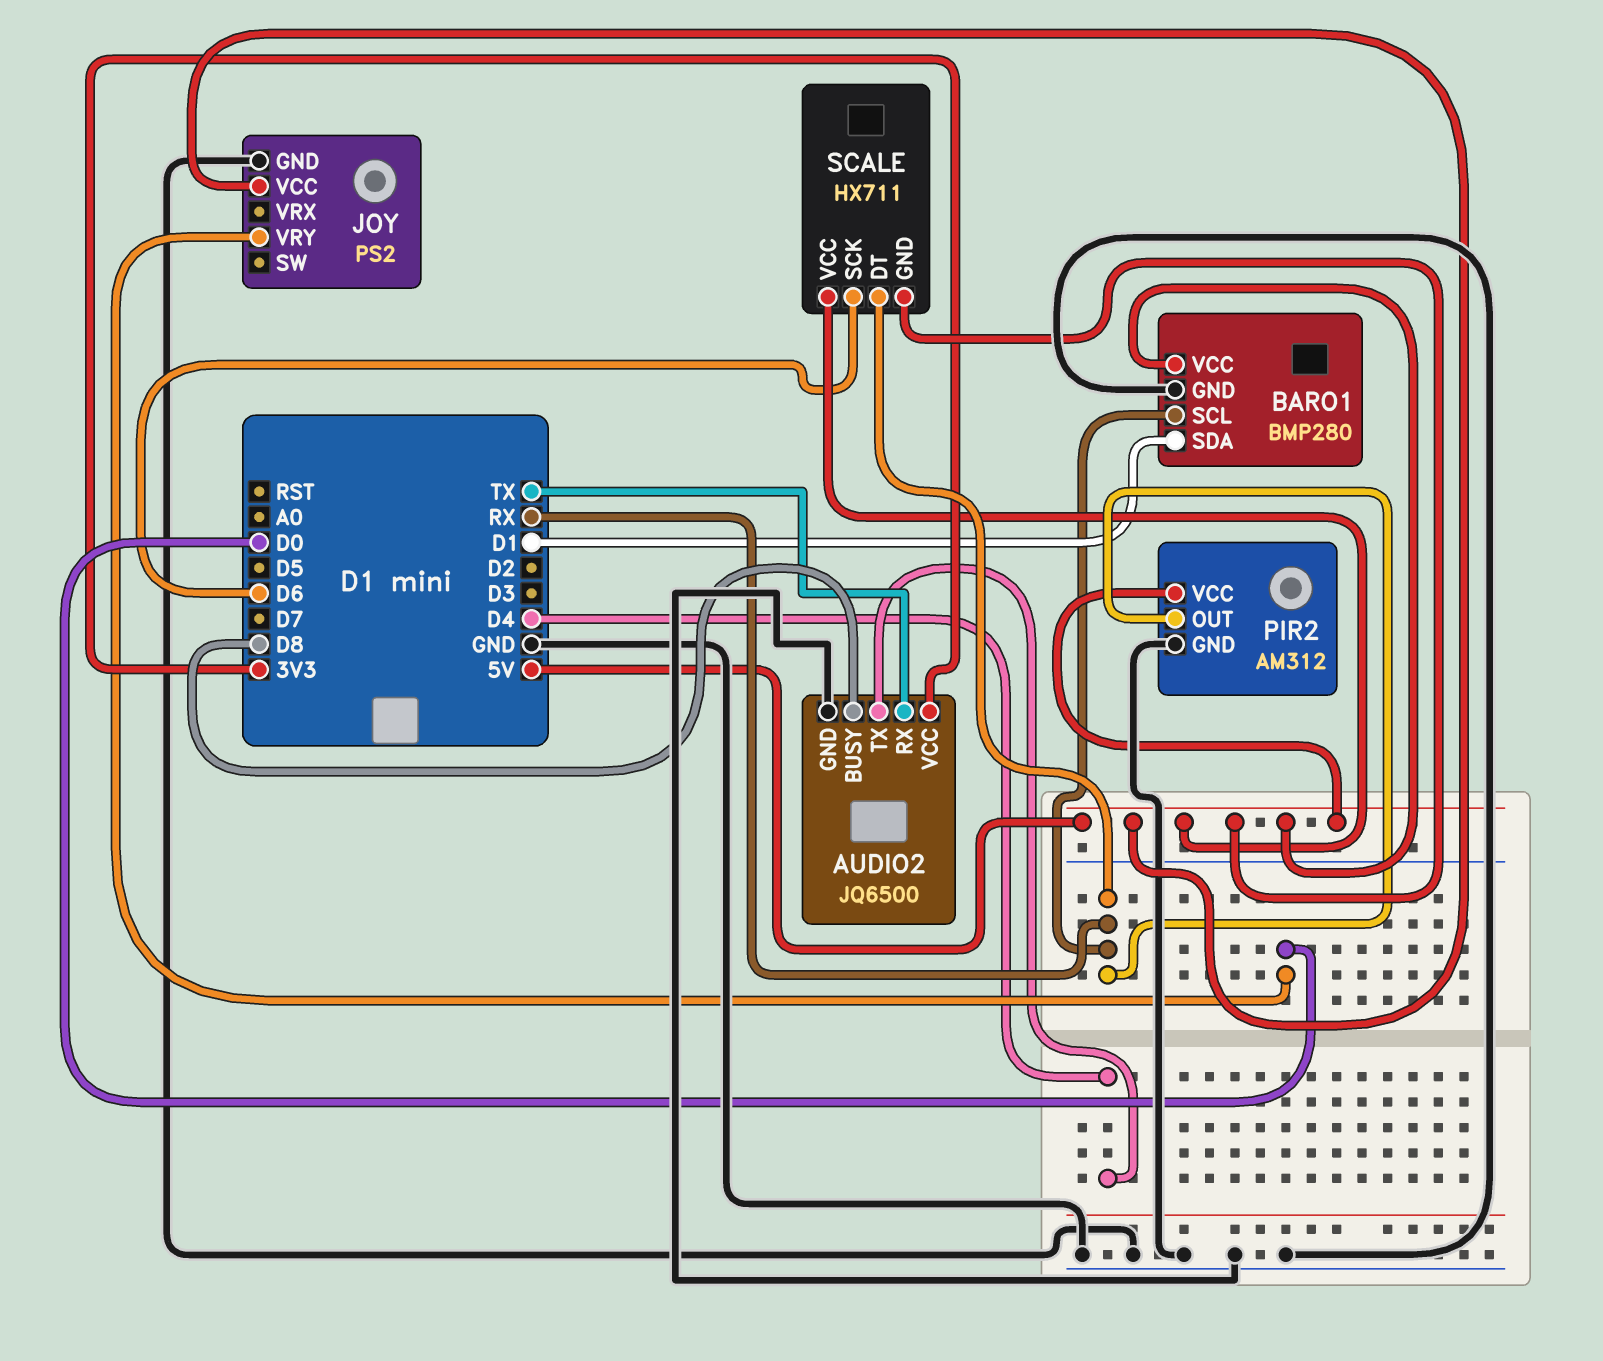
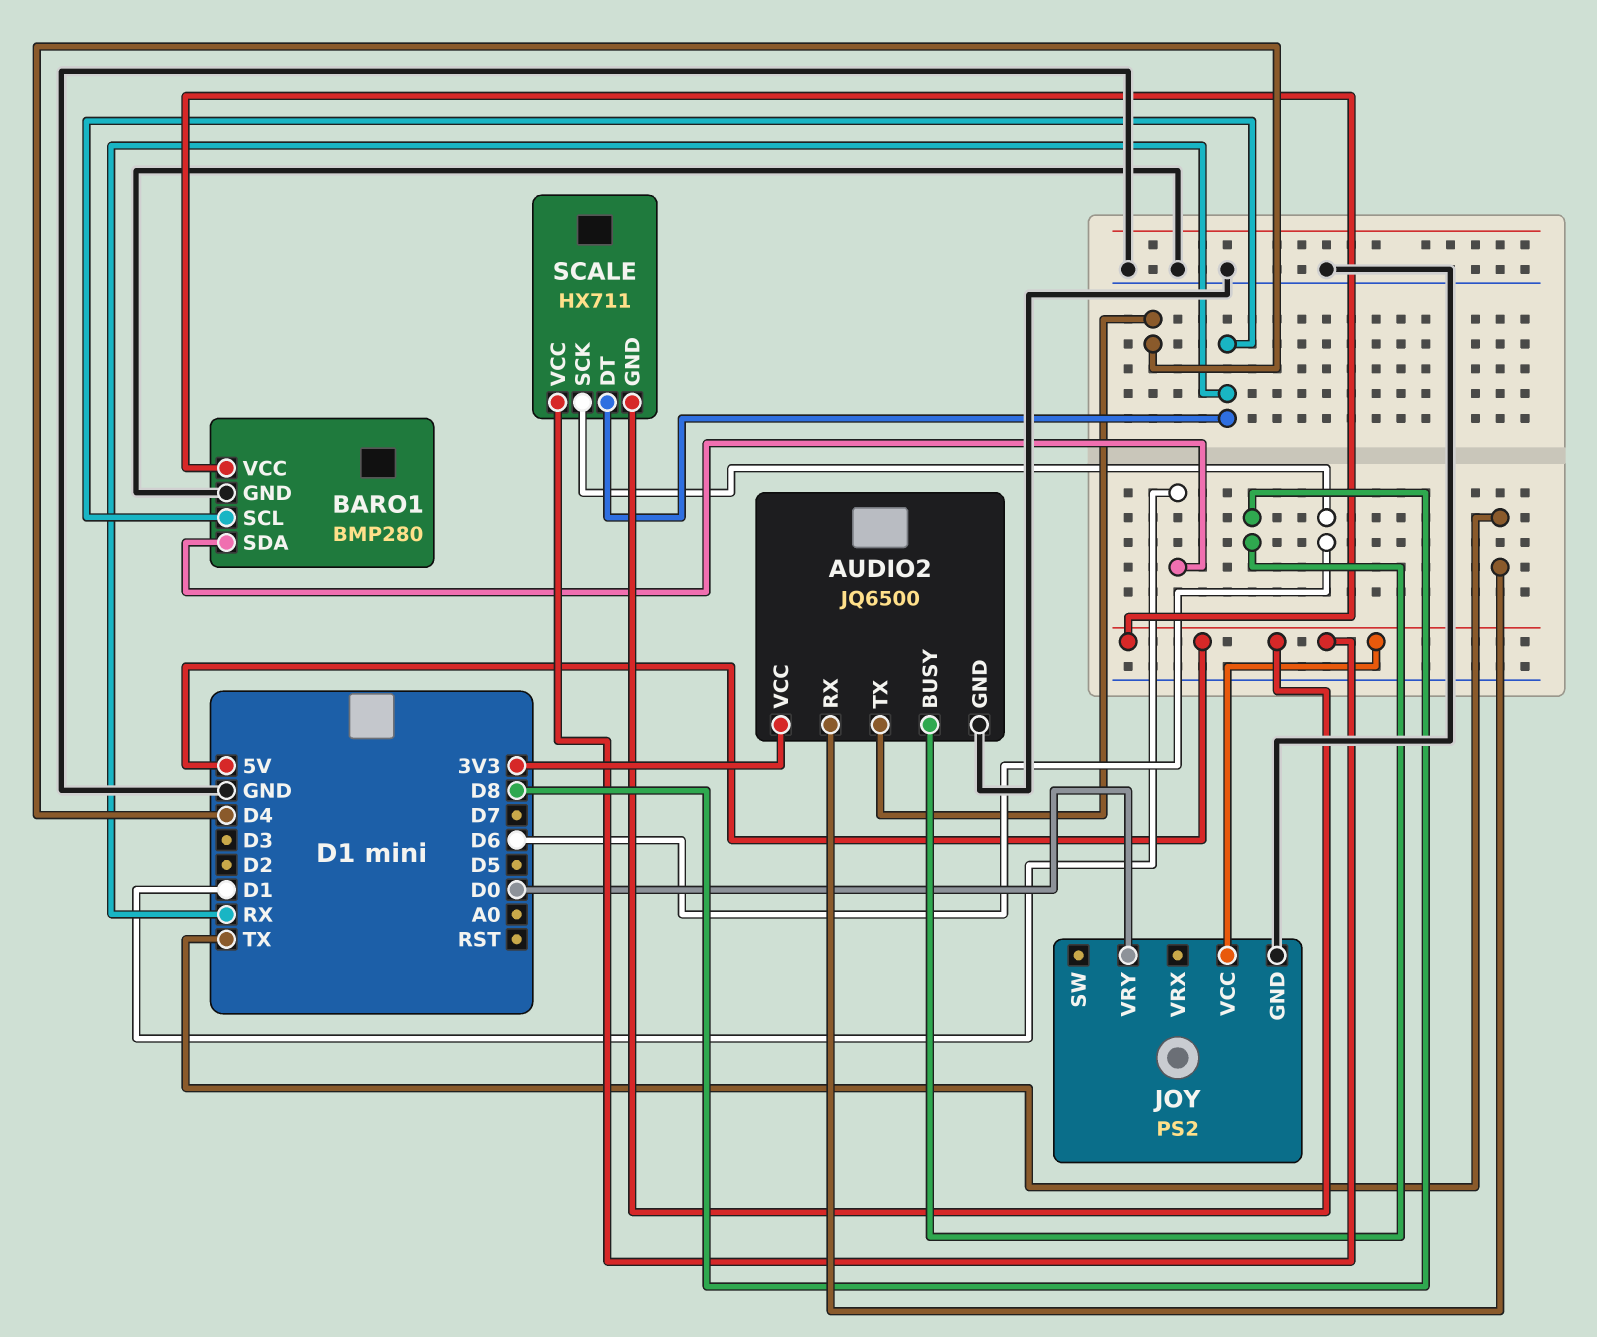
PIR2: AM312 -> none
PIR2 pin GND: GND -> none
PIR2 pin OUT: RX -> none
PIR2 pin VCC: 5V -> none

